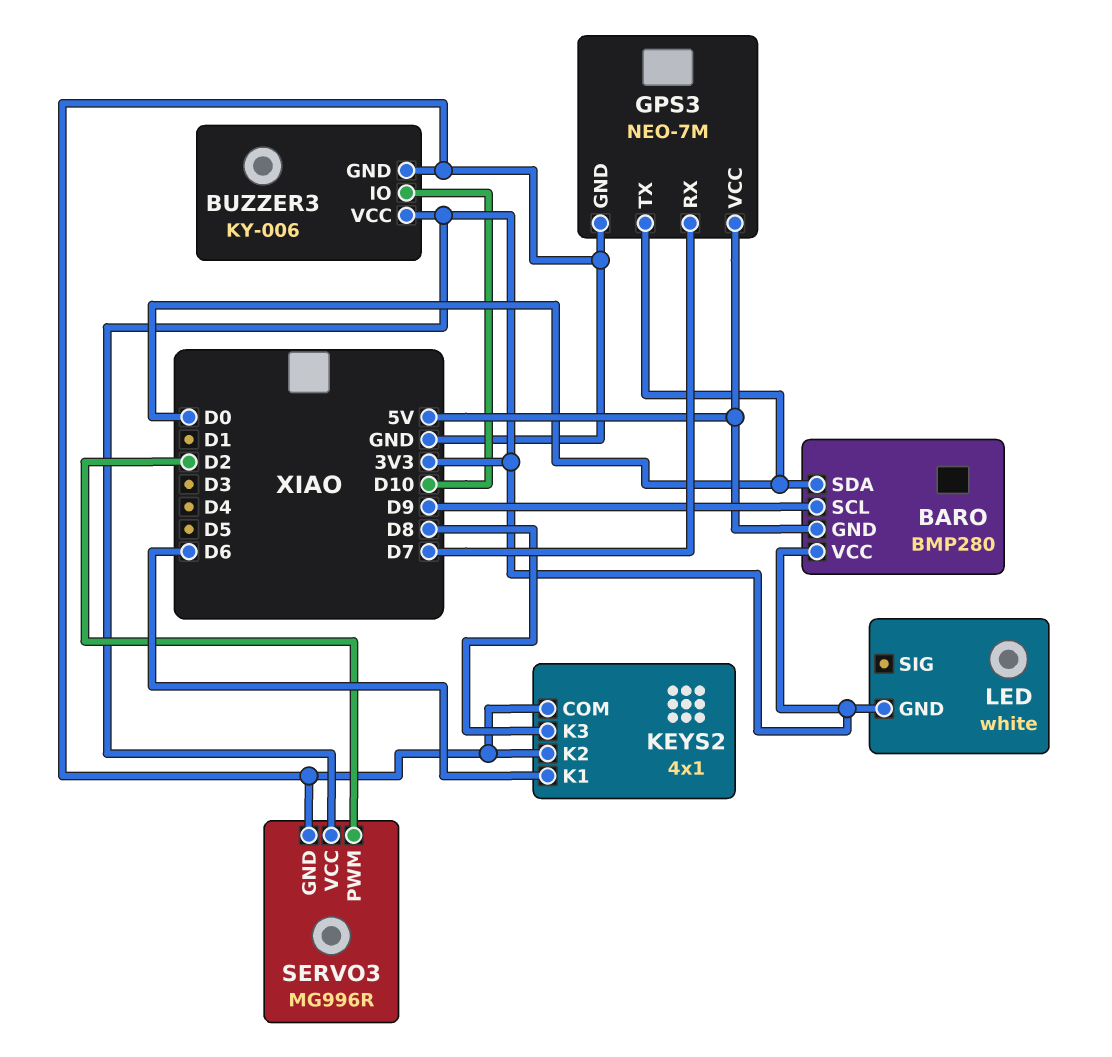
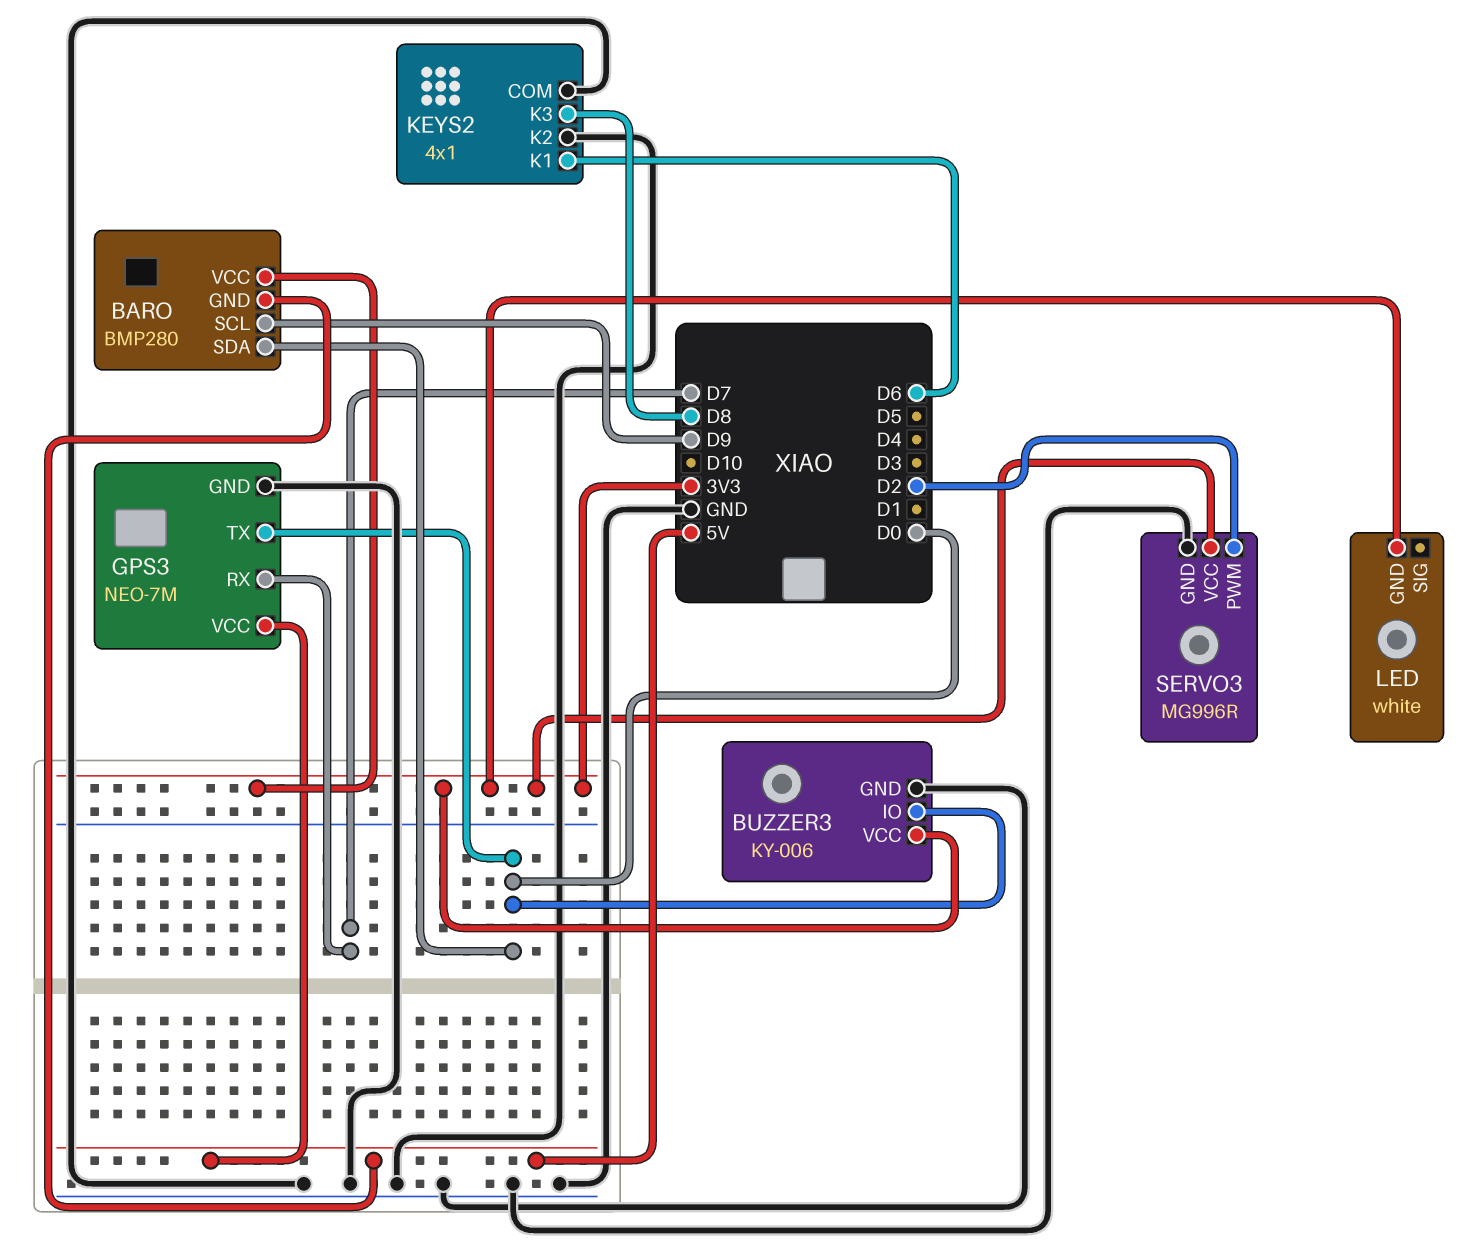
BUZZER3 pin IO: D10 -> D0

